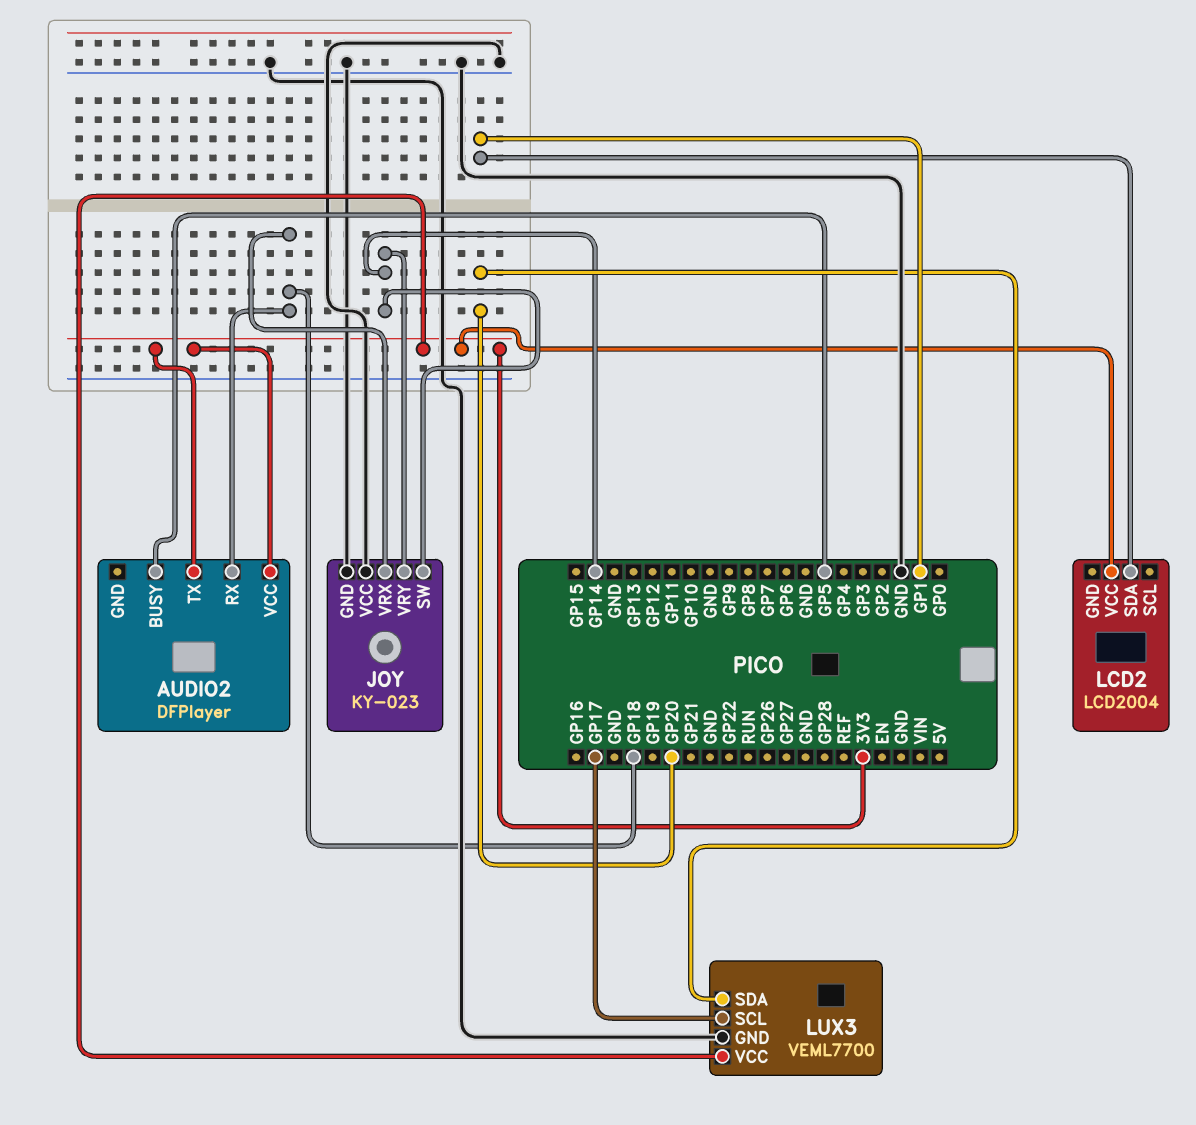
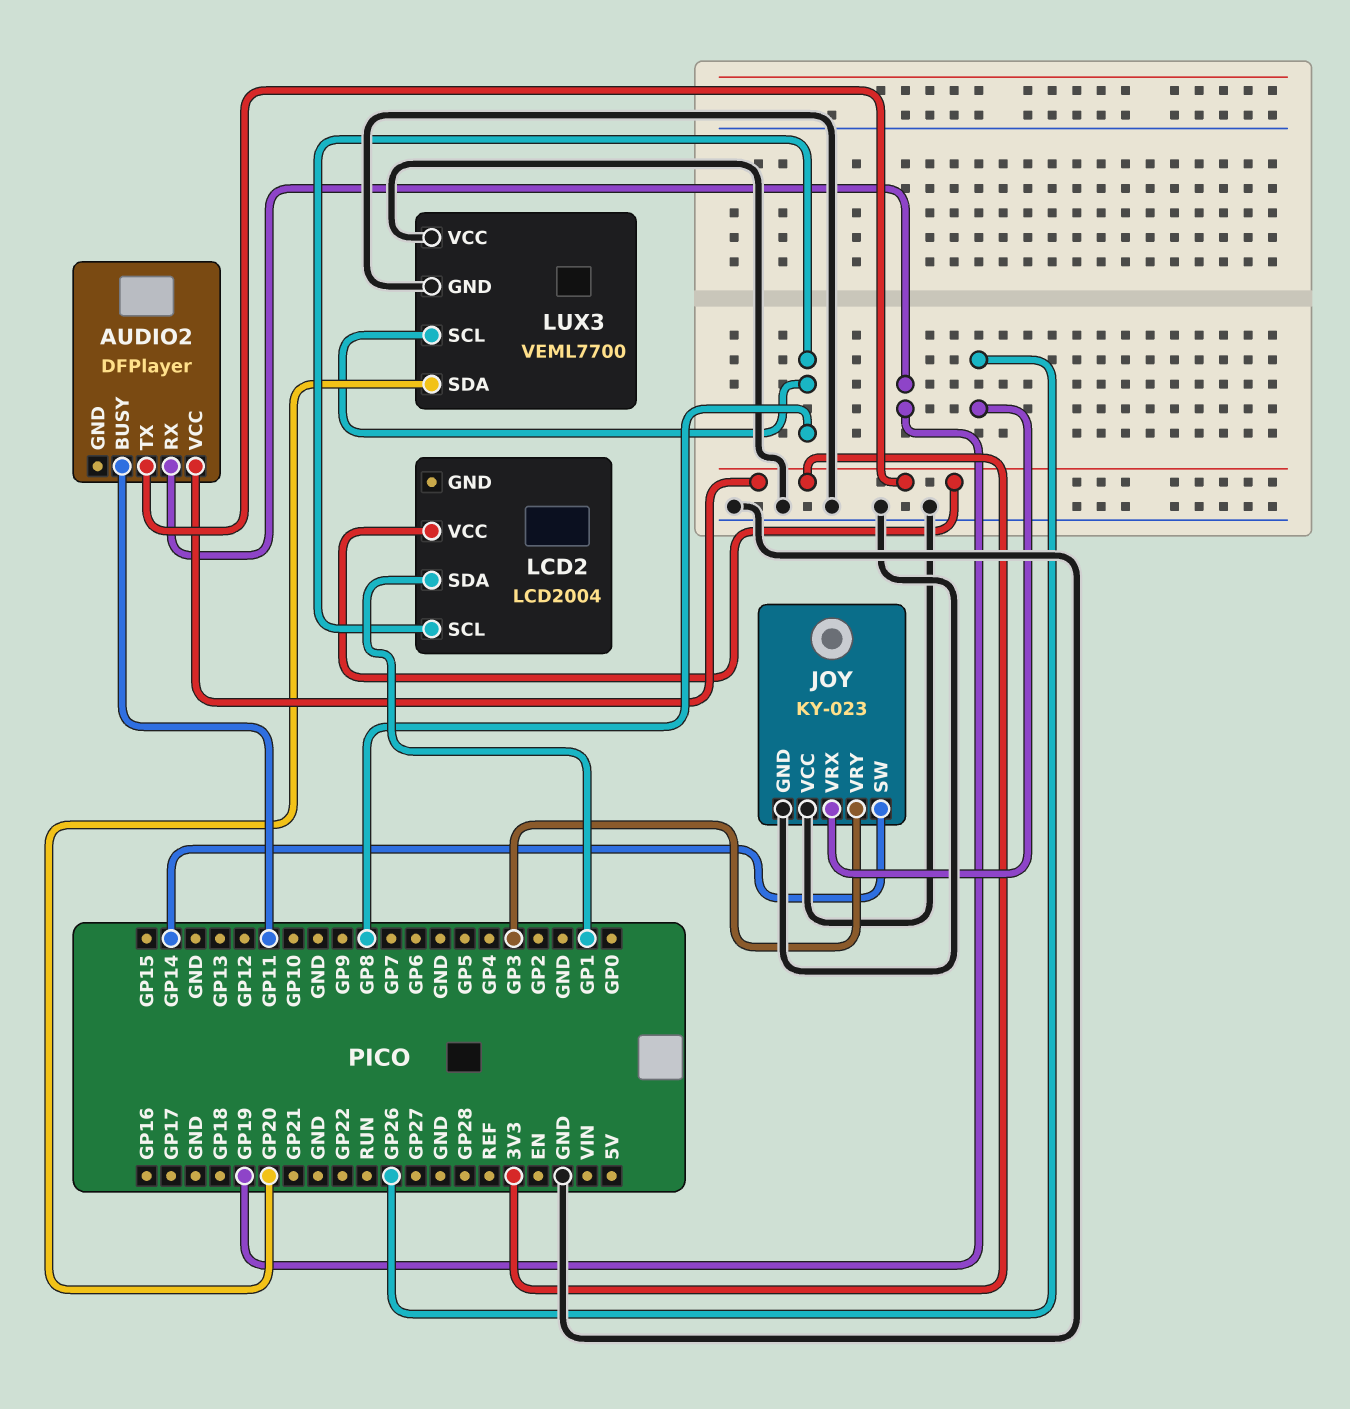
AUDIO2 pin BUSY: GP5 -> GP11
AUDIO2 pin RX: GP18 -> GP19
JOY pin VRX: GP18 -> GP26
JOY pin VRY: GP14 -> GP3
LCD2 pin SCL: none -> GP8
LUX3 pin SCL: GP17 -> GP8
LUX3 pin VCC: 3V3 -> GND

